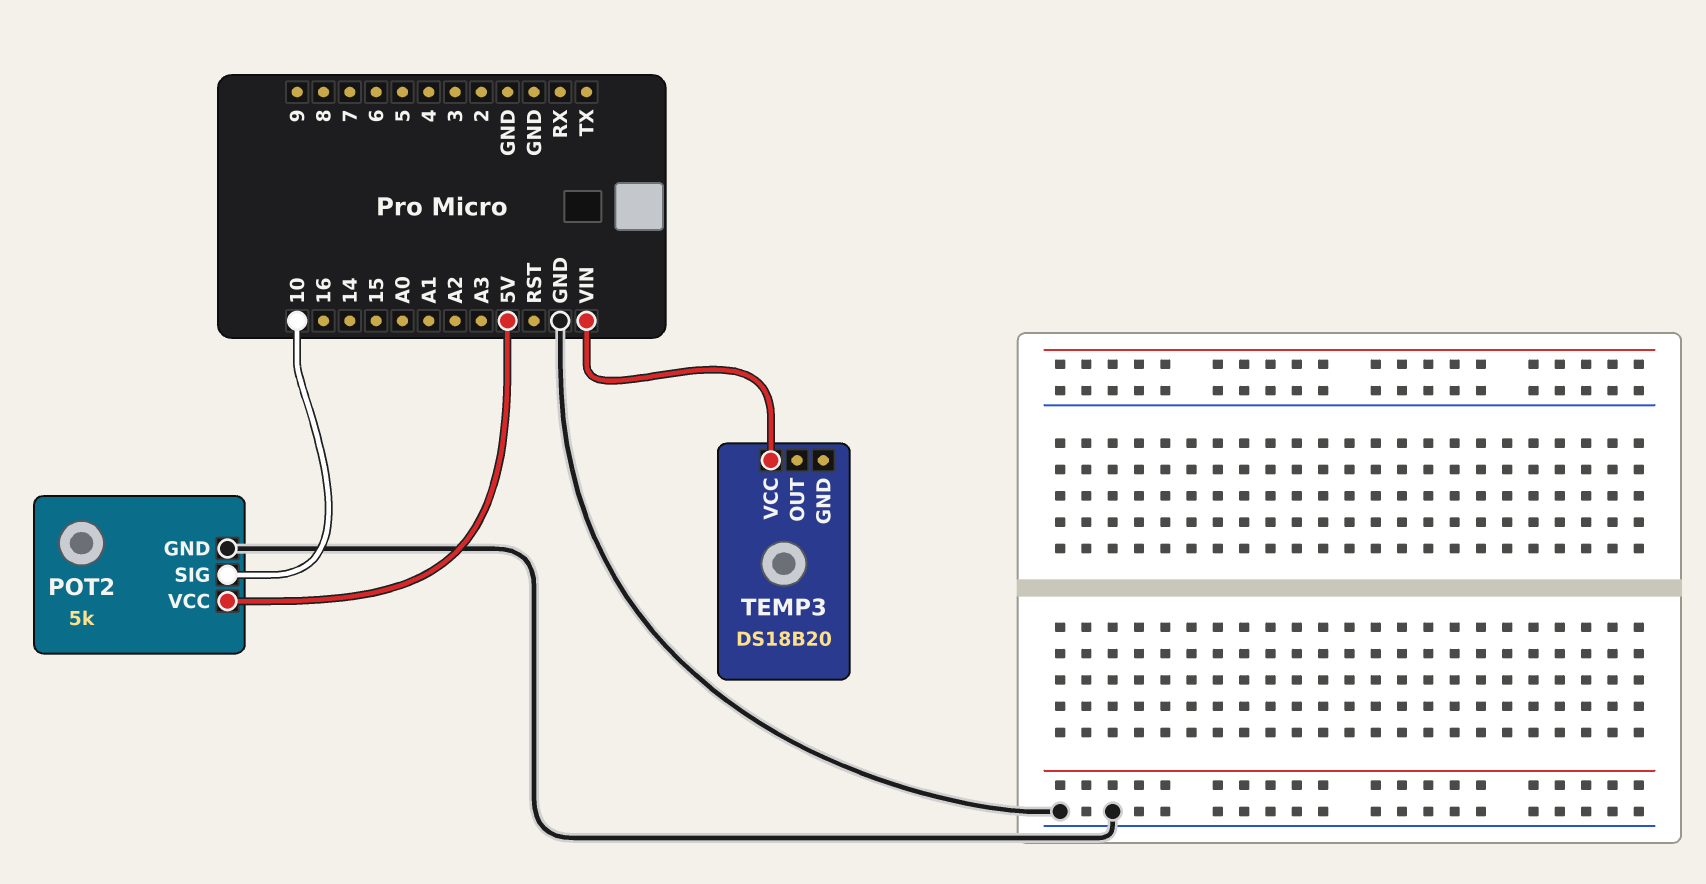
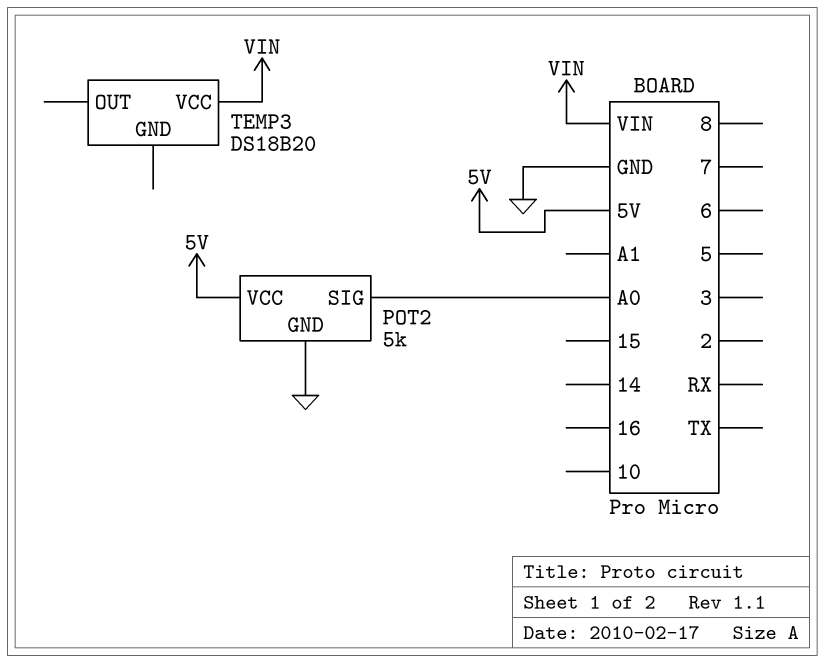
POT2 pin SIG: 10 -> A0

